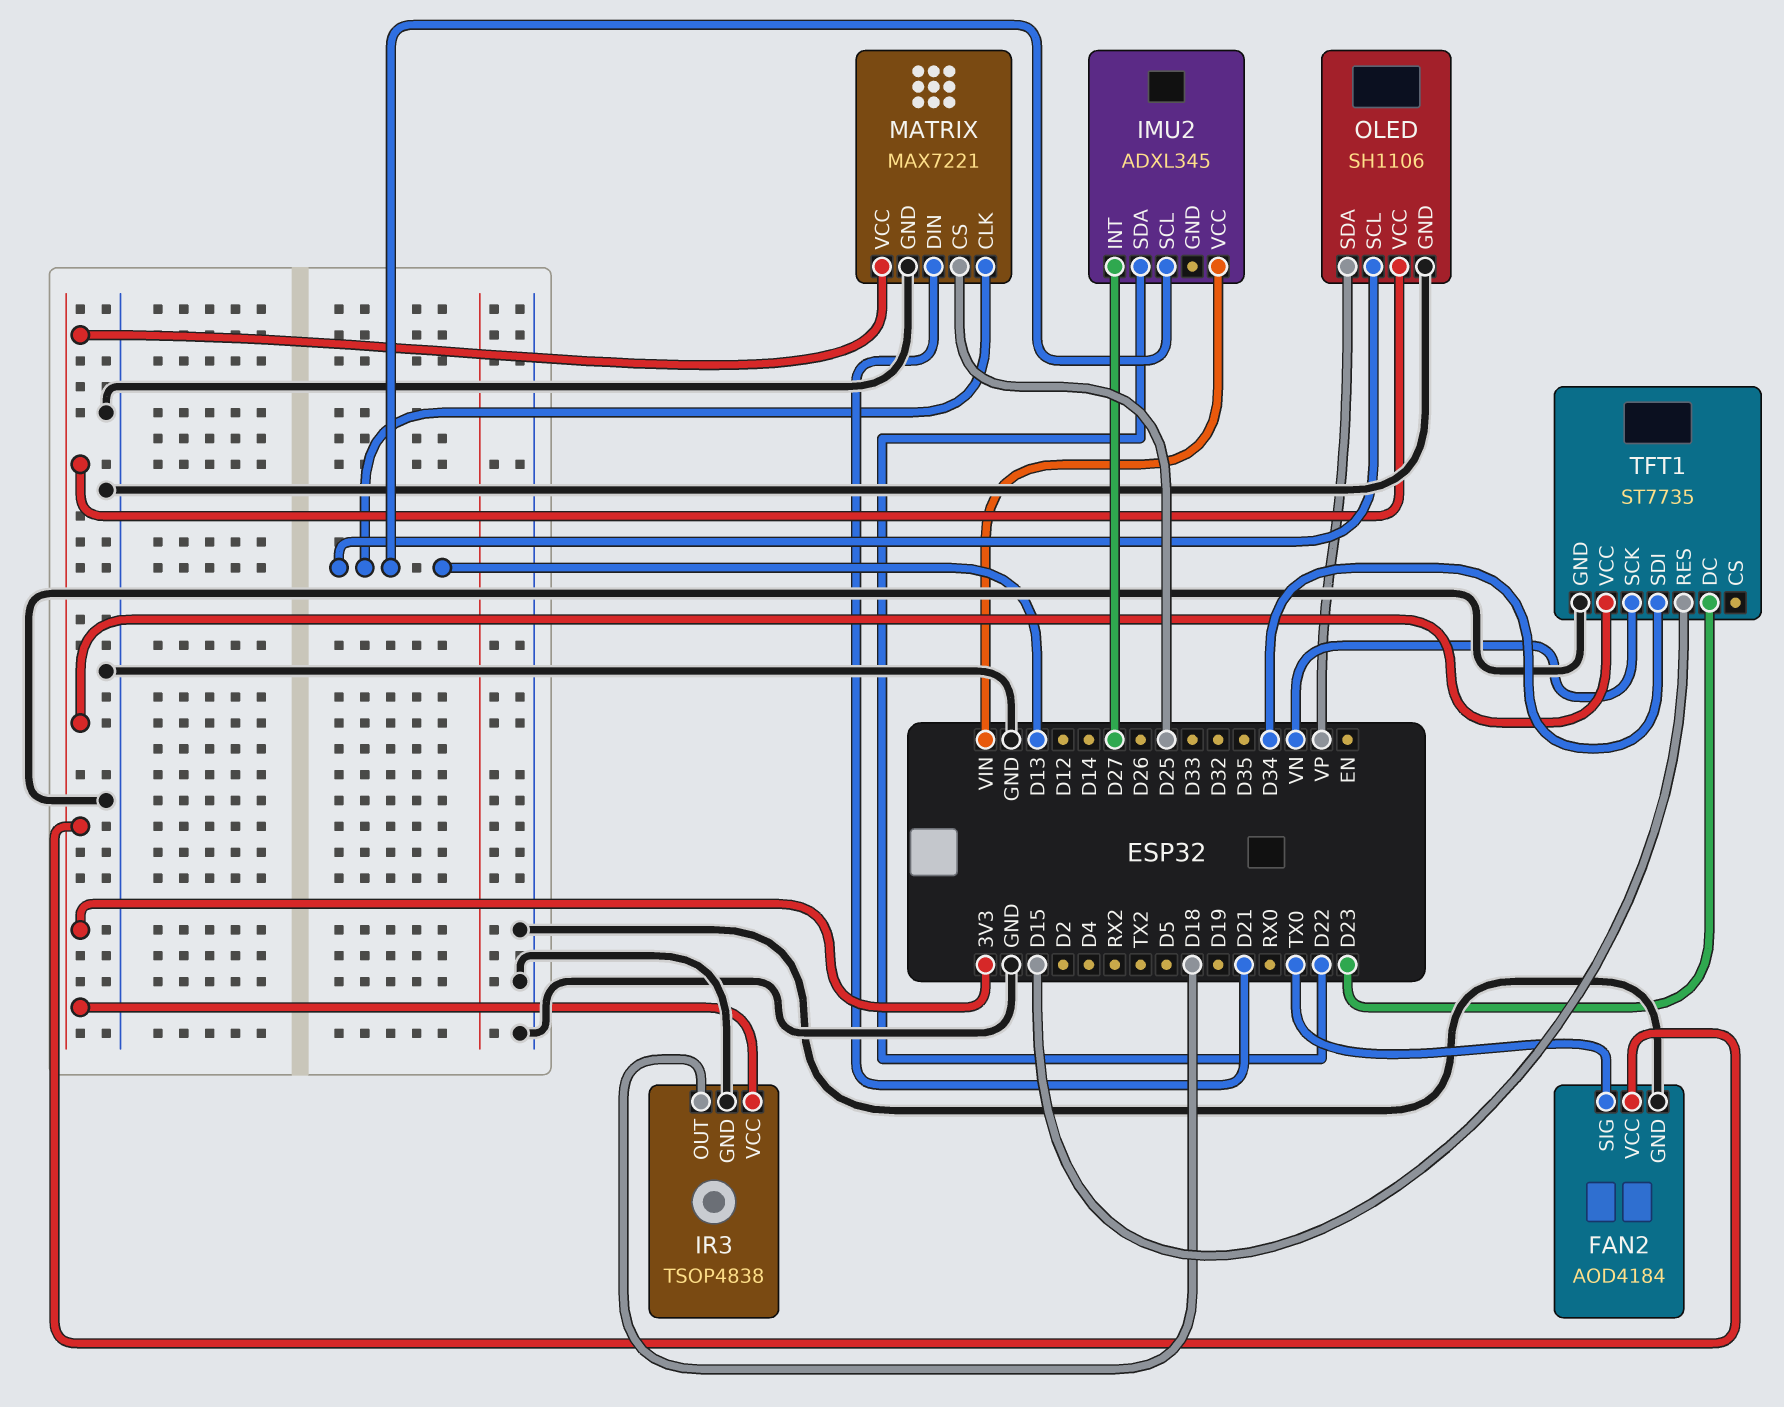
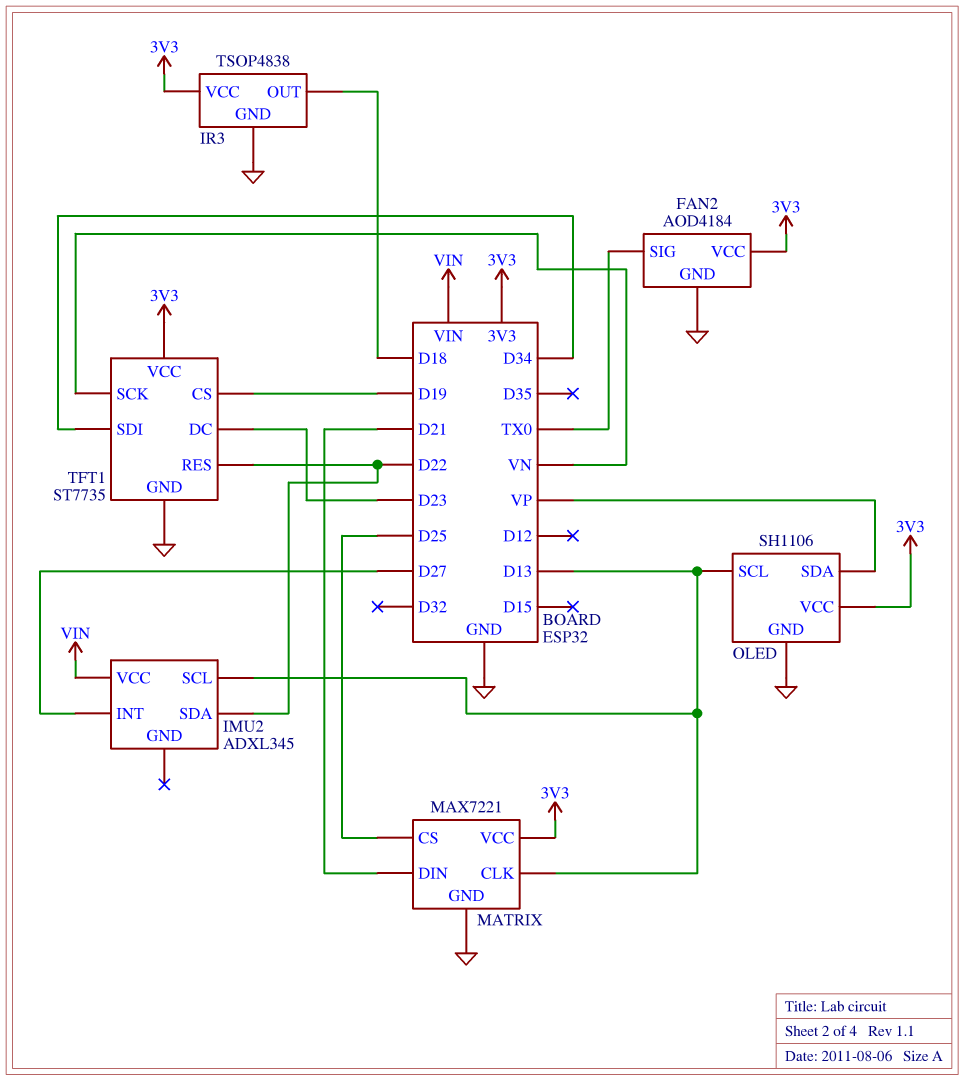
TFT1 pin CS: none -> D19
TFT1 pin RES: D15 -> D22

